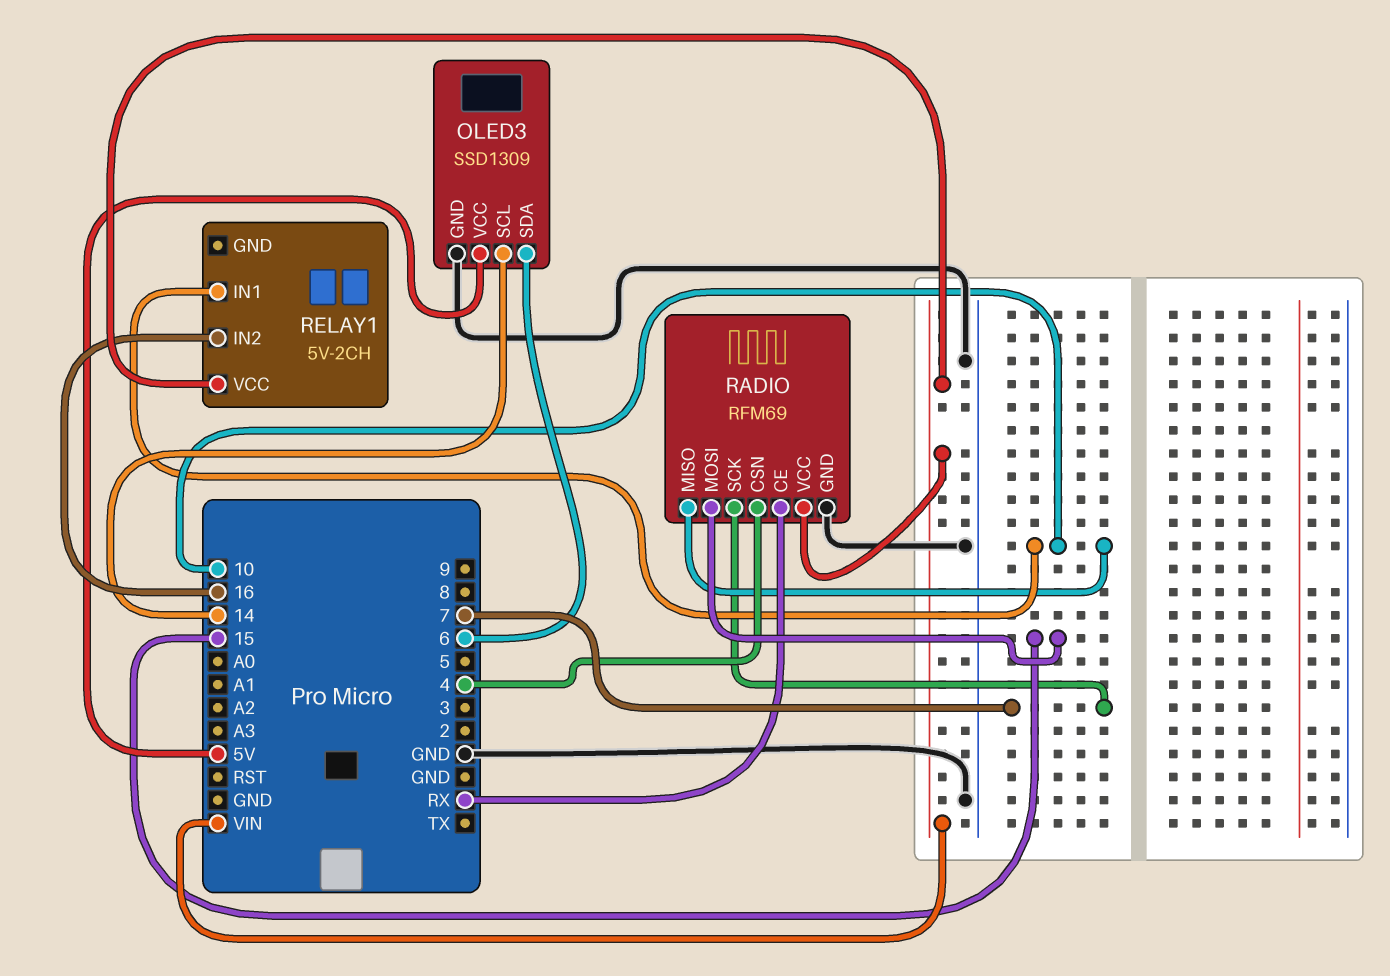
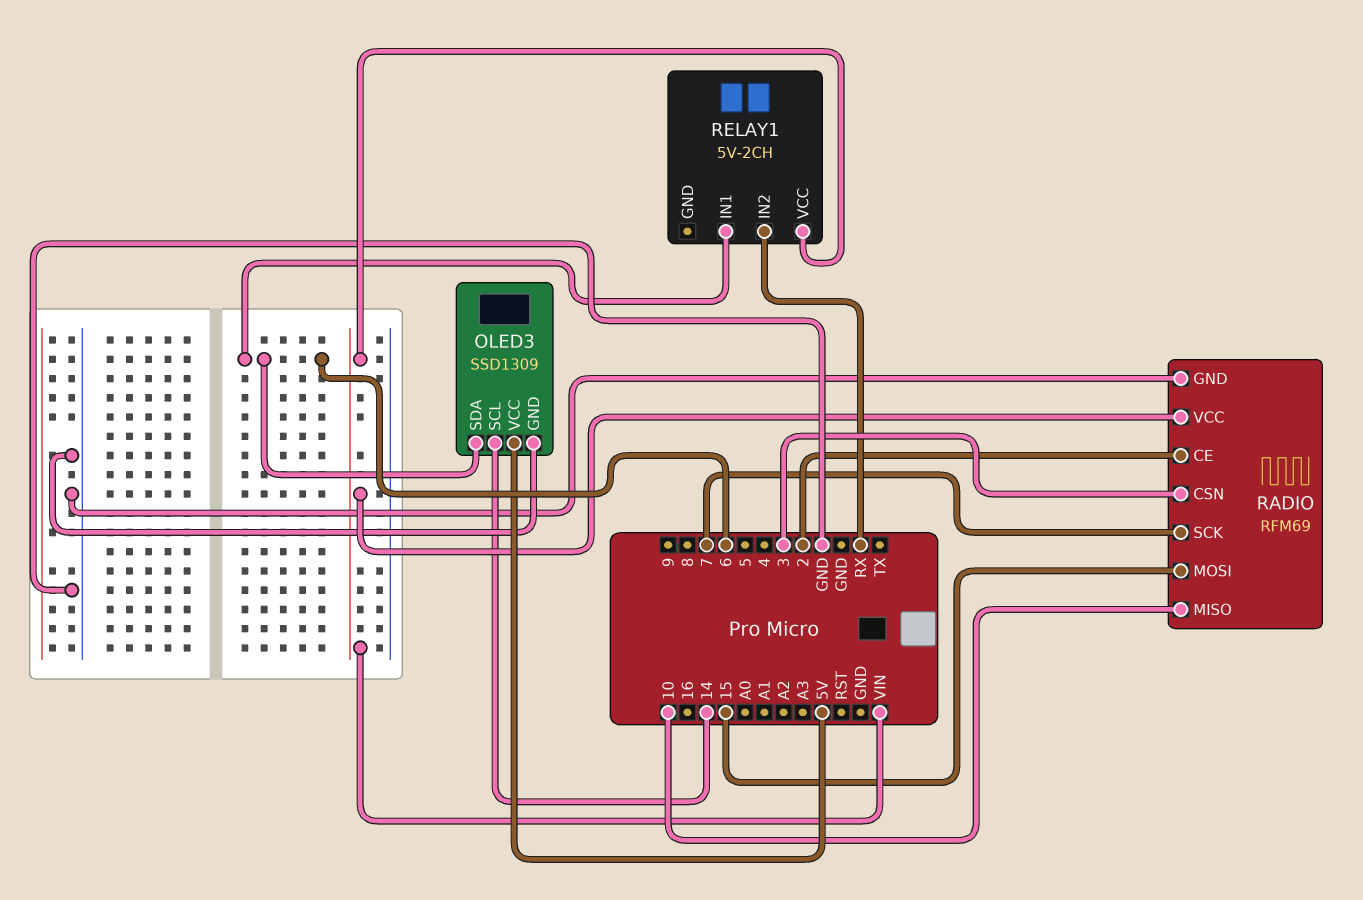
RADIO pin CE: RX -> 2
RADIO pin CSN: 4 -> 3
RELAY1 pin IN1: 10 -> 6
RELAY1 pin IN2: 16 -> RX

